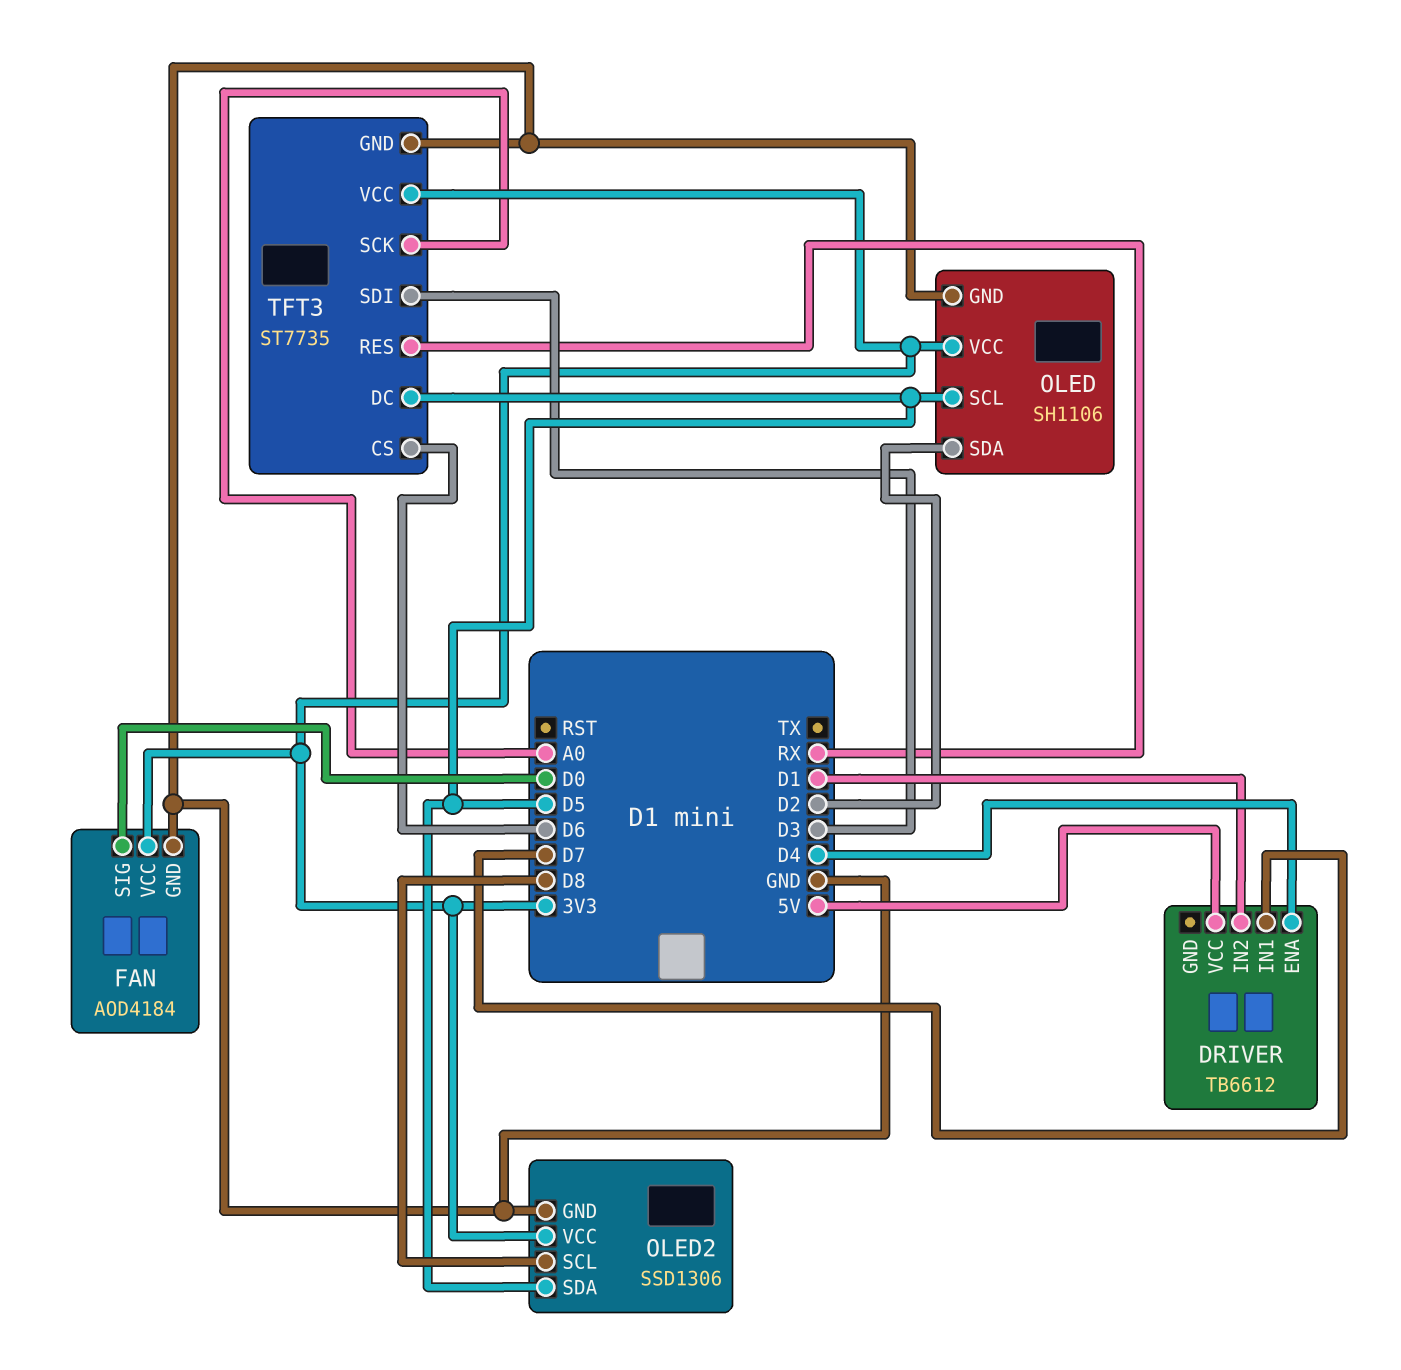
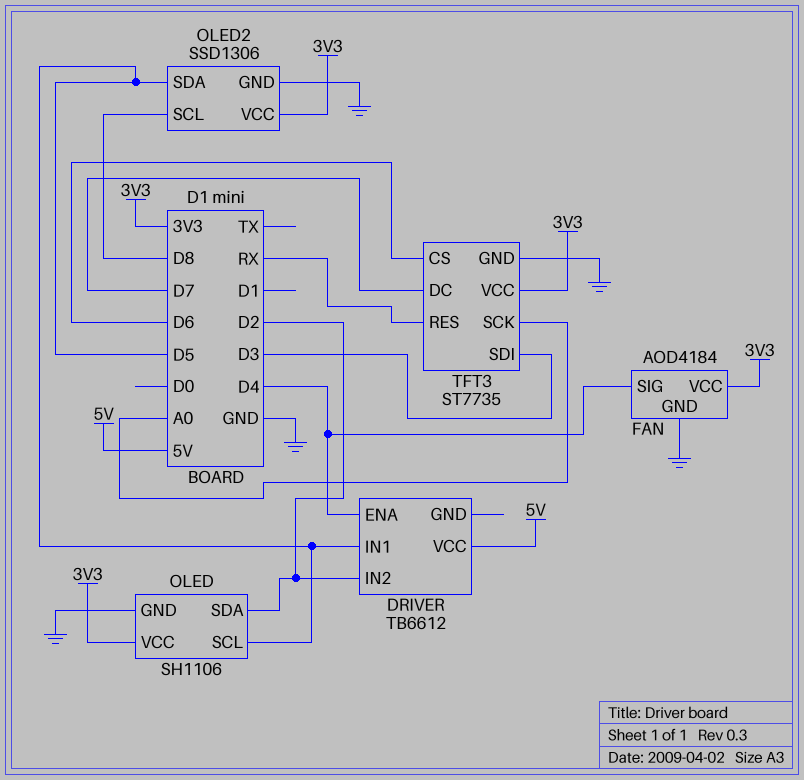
DRIVER pin IN1: D7 -> D5
DRIVER pin IN2: D1 -> D2
FAN pin SIG: D0 -> D4
TFT3 pin DC: D5 -> D7

